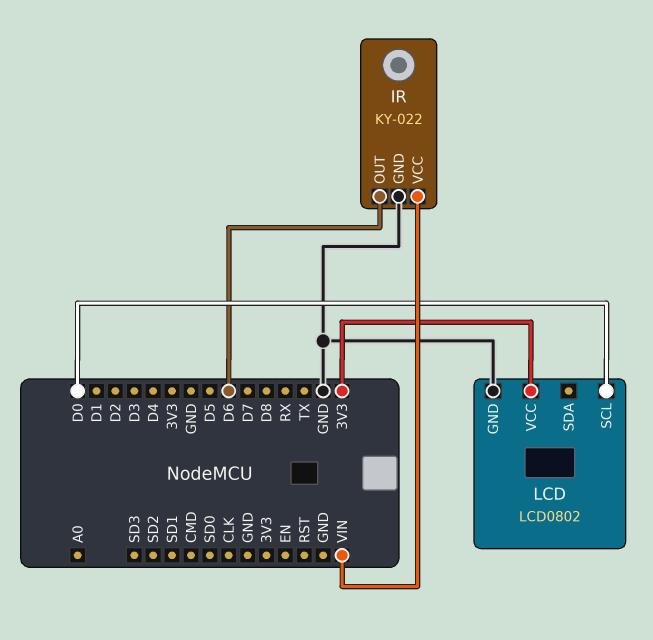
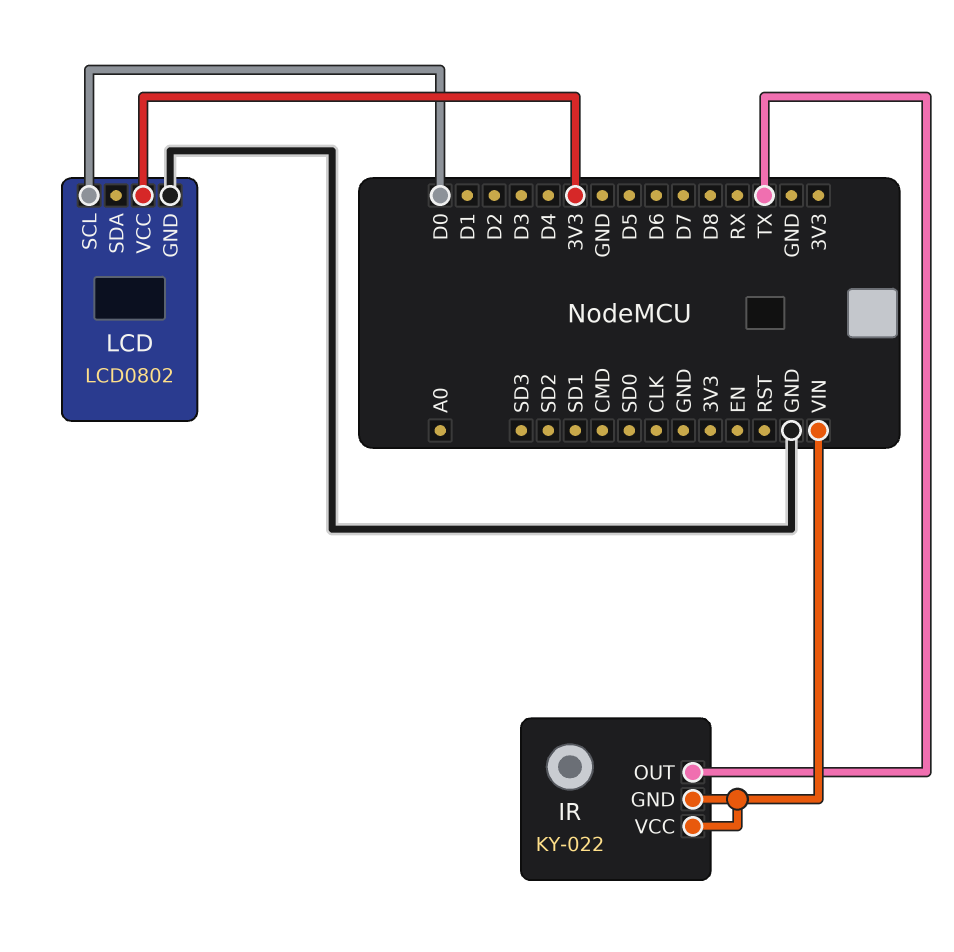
IR pin GND: GND -> VIN
IR pin OUT: D6 -> TX

